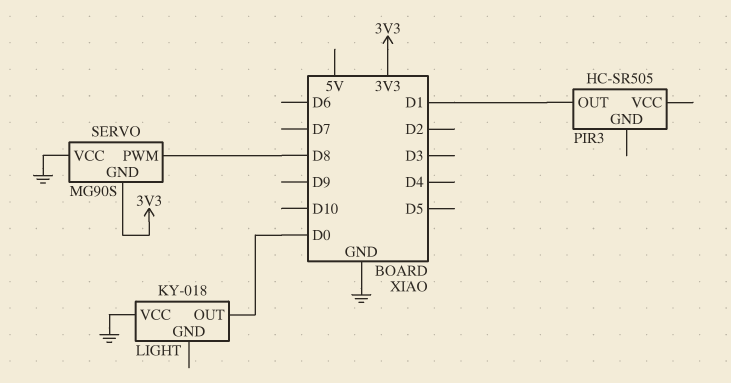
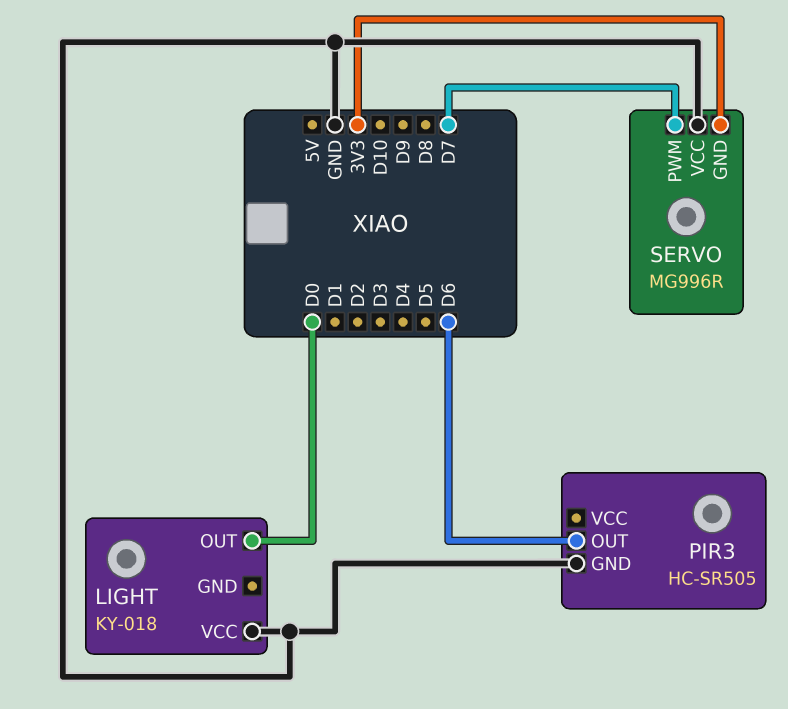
PIR3 pin GND: none -> GND
PIR3 pin OUT: D1 -> D6
SERVO: MG90S -> MG996R
SERVO pin PWM: D8 -> D7

